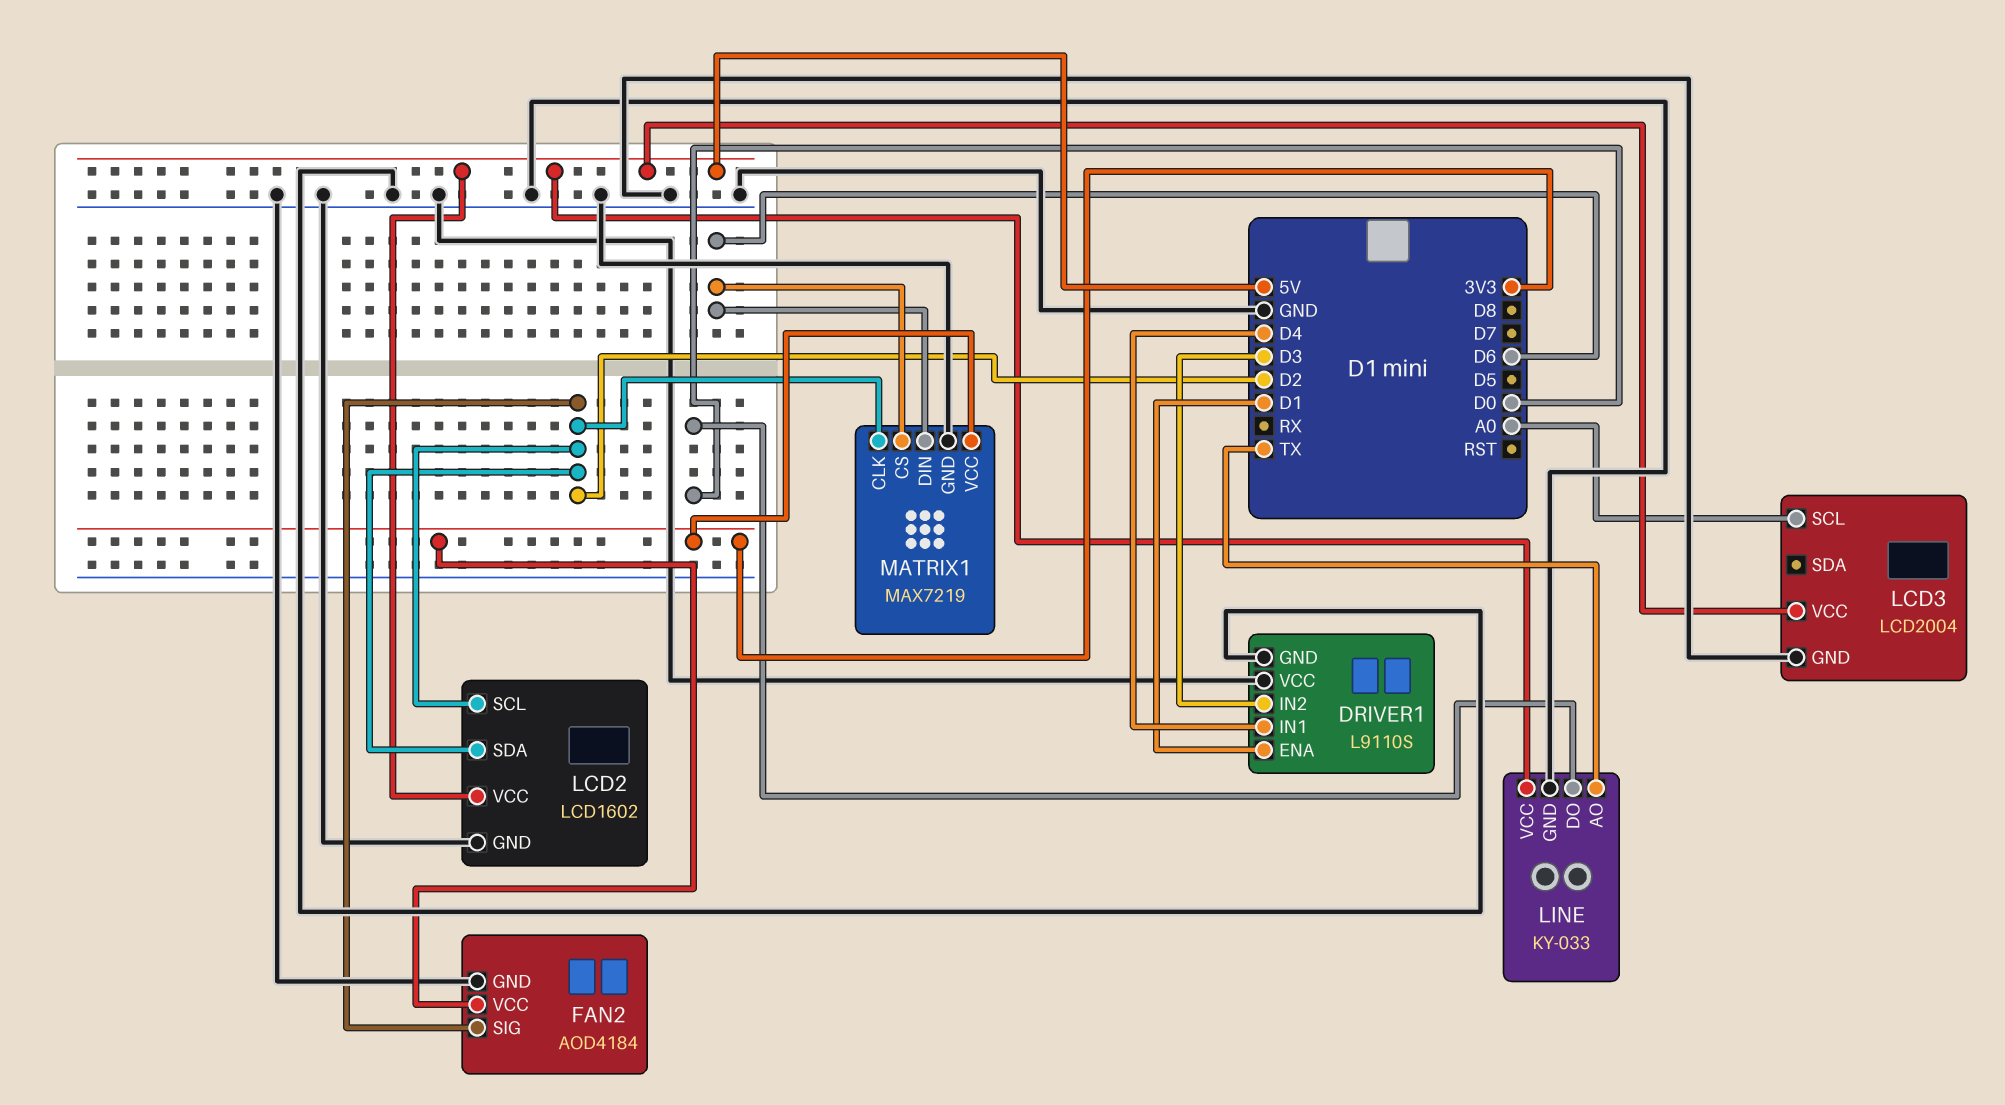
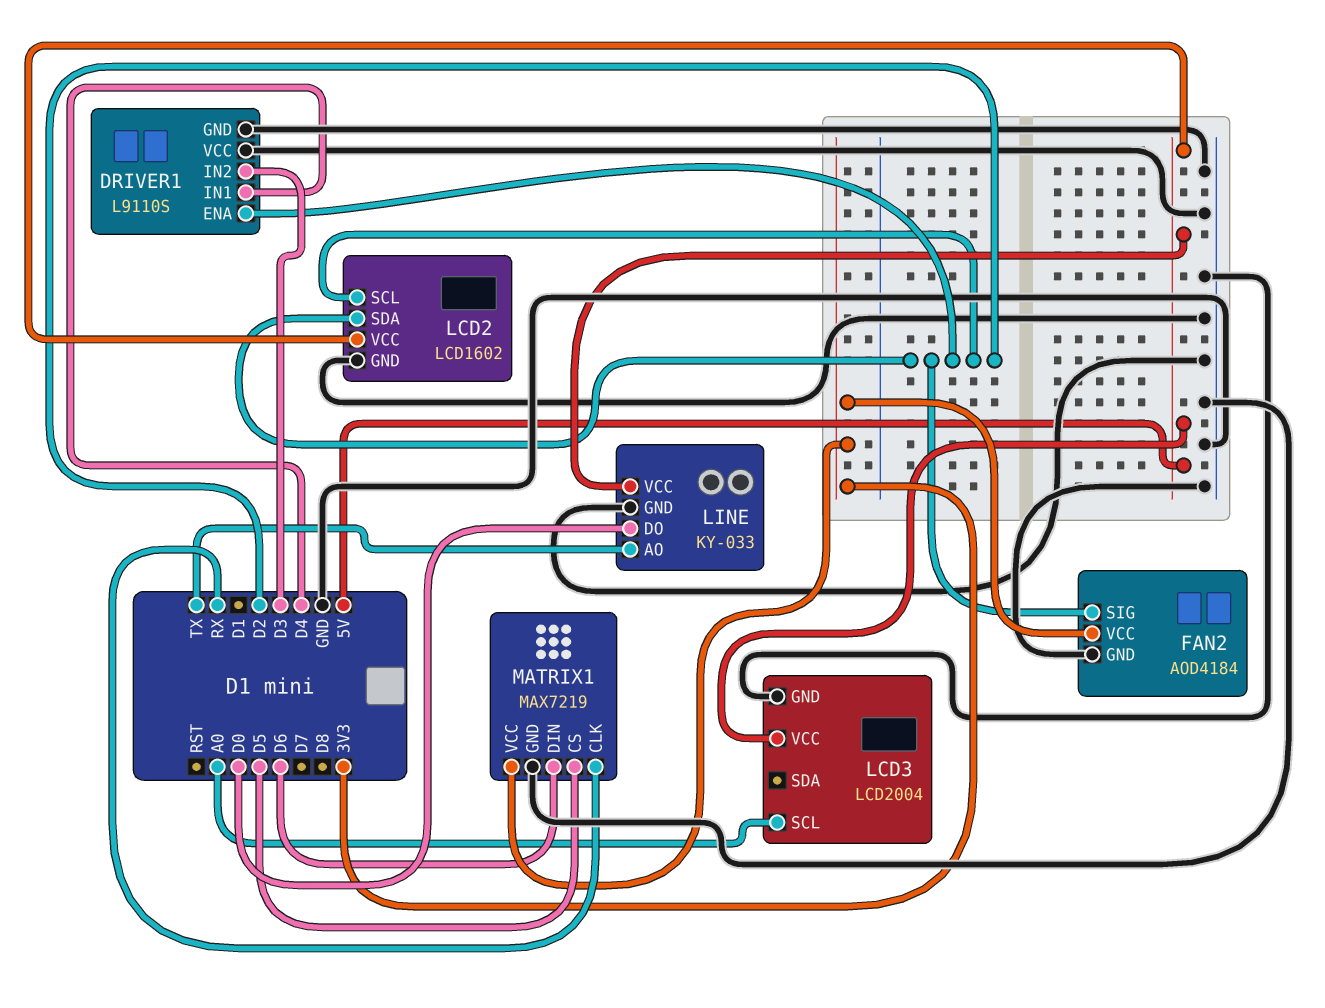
DRIVER1 pin ENA: D1 -> D2
MATRIX1 pin CLK: D2 -> RX
MATRIX1 pin CS: D6 -> D5

